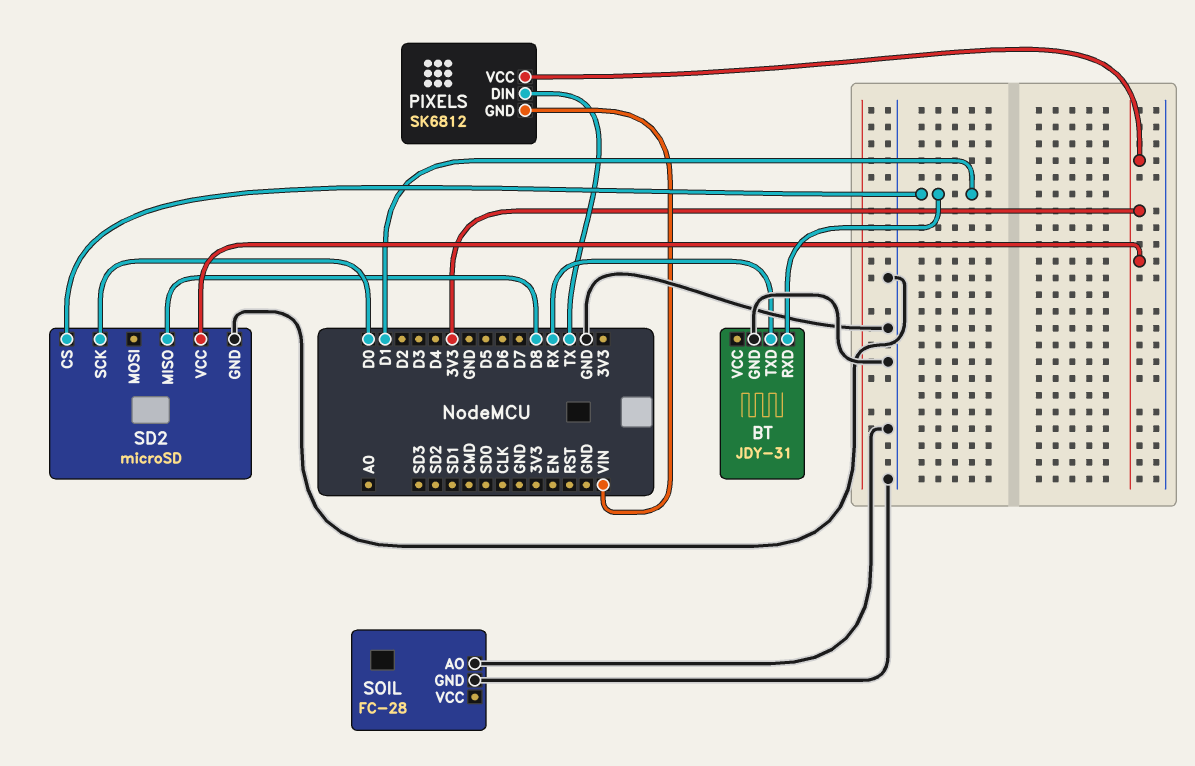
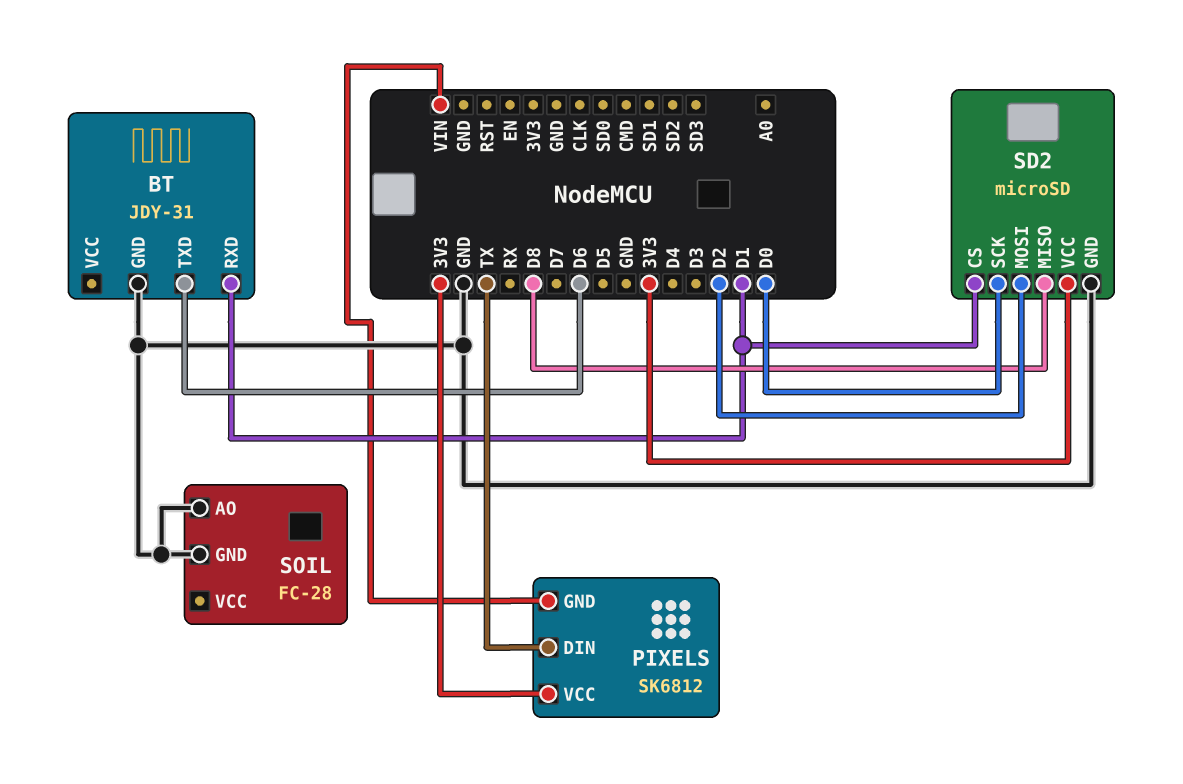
BT pin TXD: RX -> D6
SD2 pin MOSI: none -> D2

